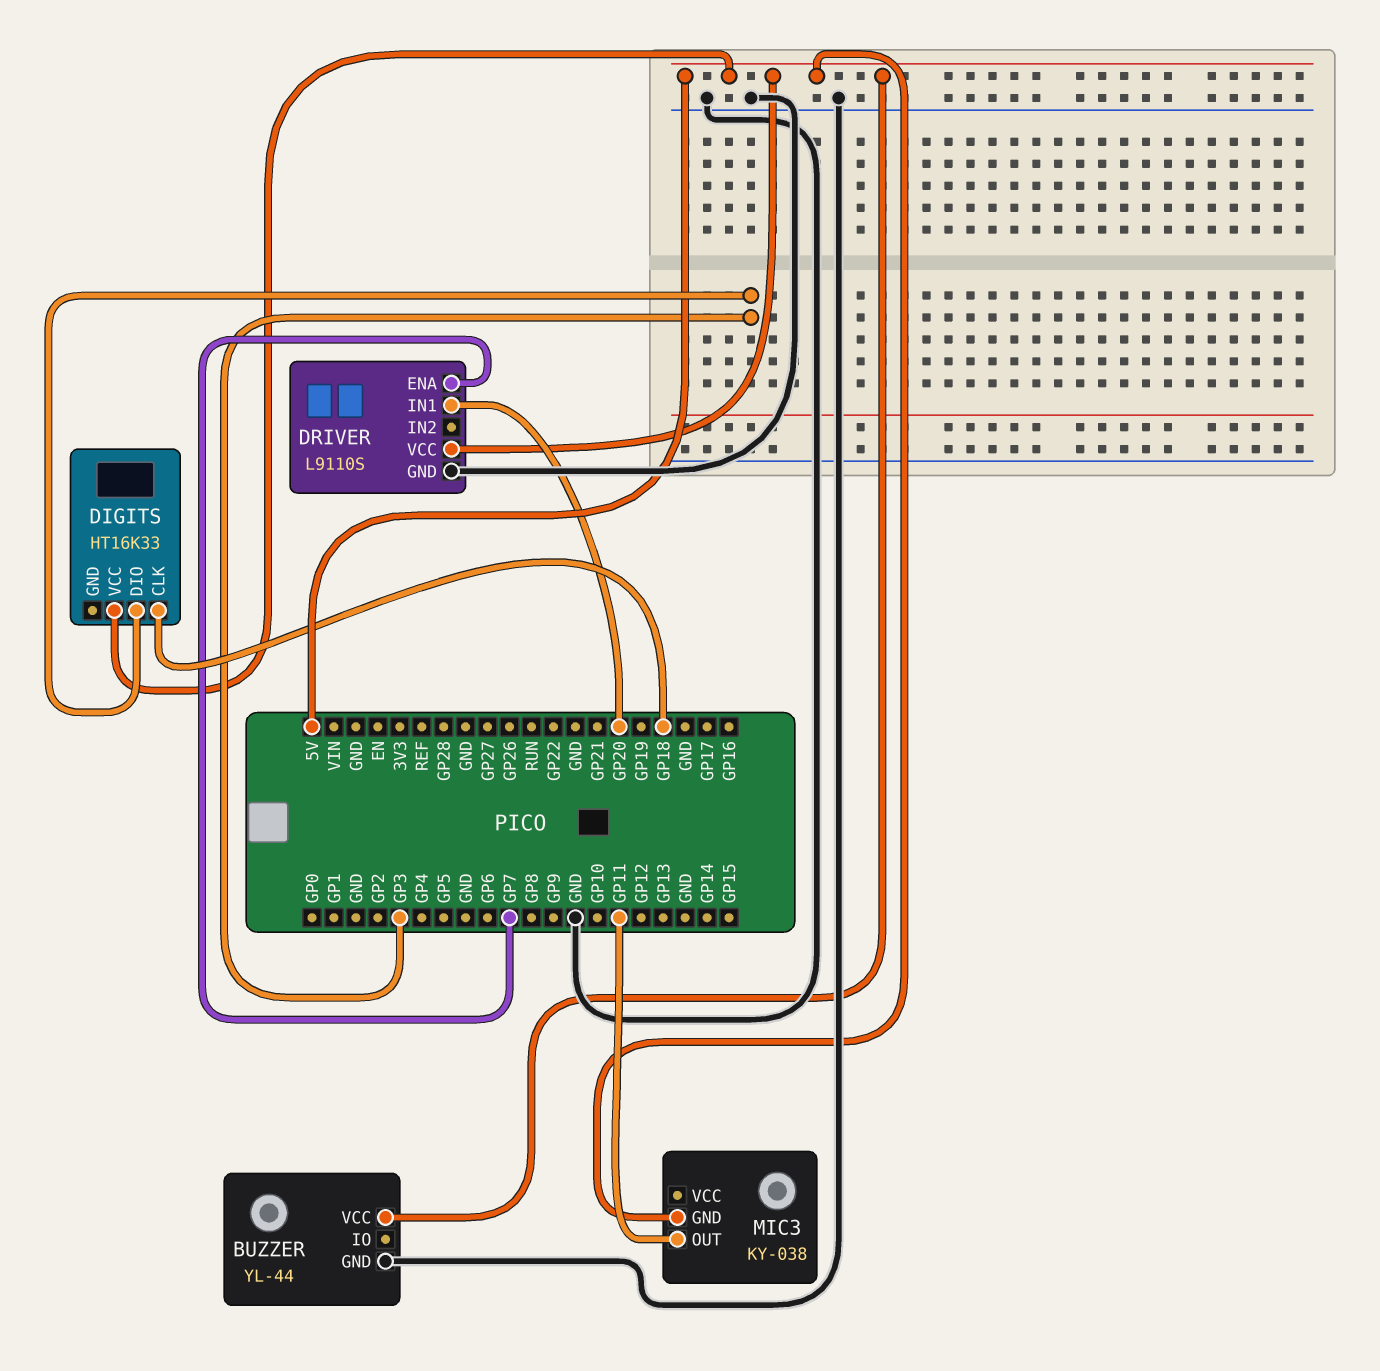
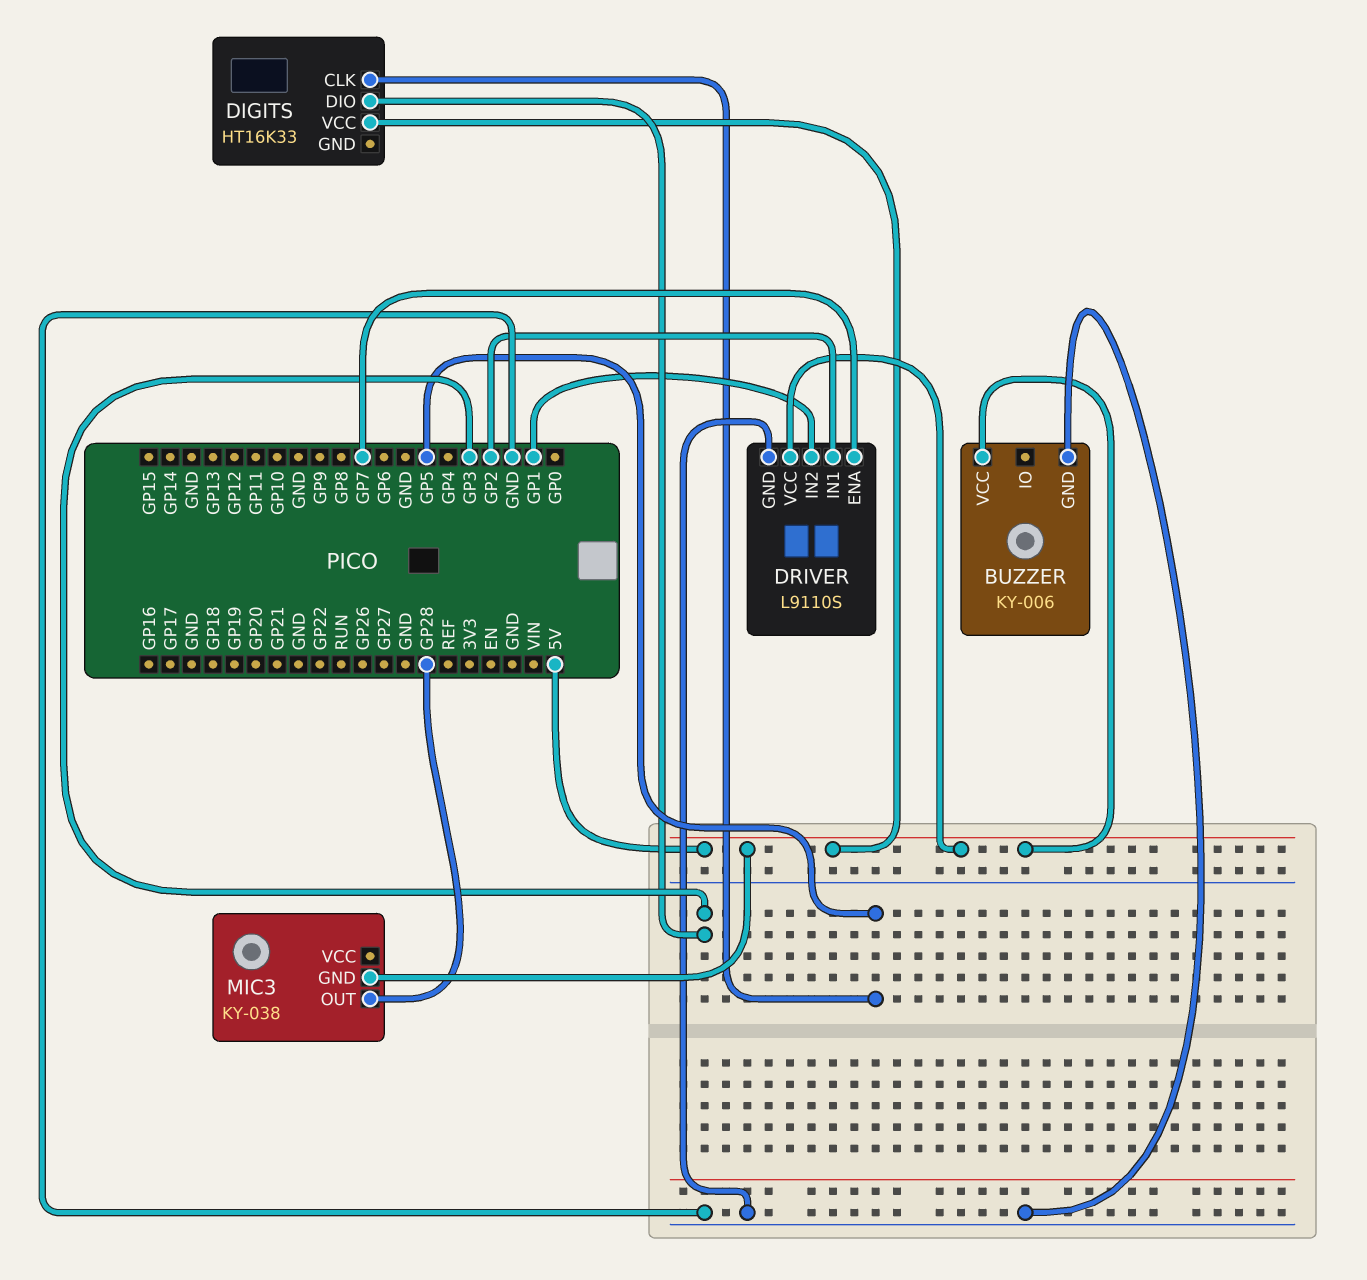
BUZZER: YL-44 -> KY-006
DIGITS pin CLK: GP18 -> GP5
DRIVER pin IN1: GP20 -> GP2
DRIVER pin IN2: none -> GP1
MIC3 pin OUT: GP11 -> GP28

